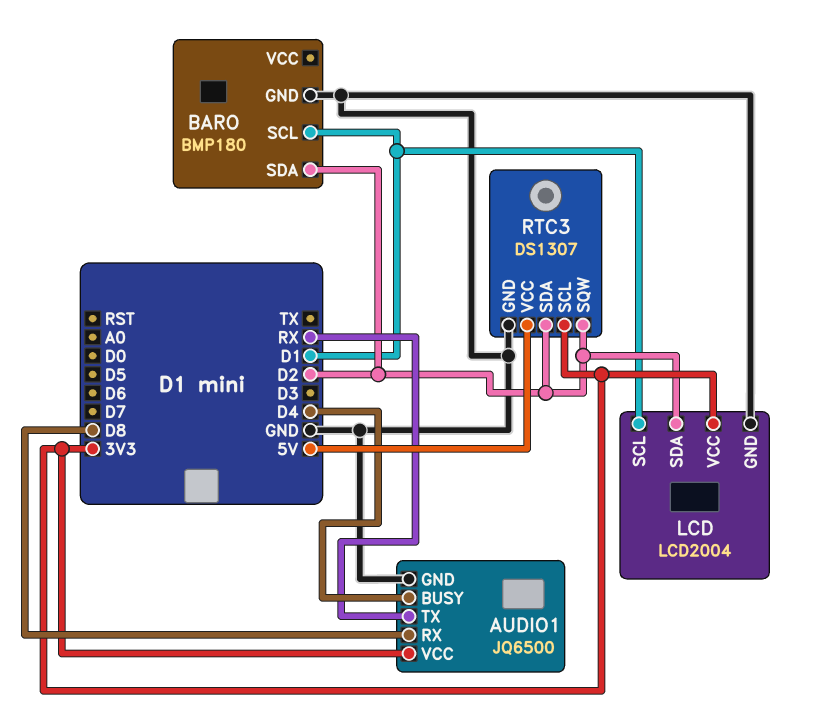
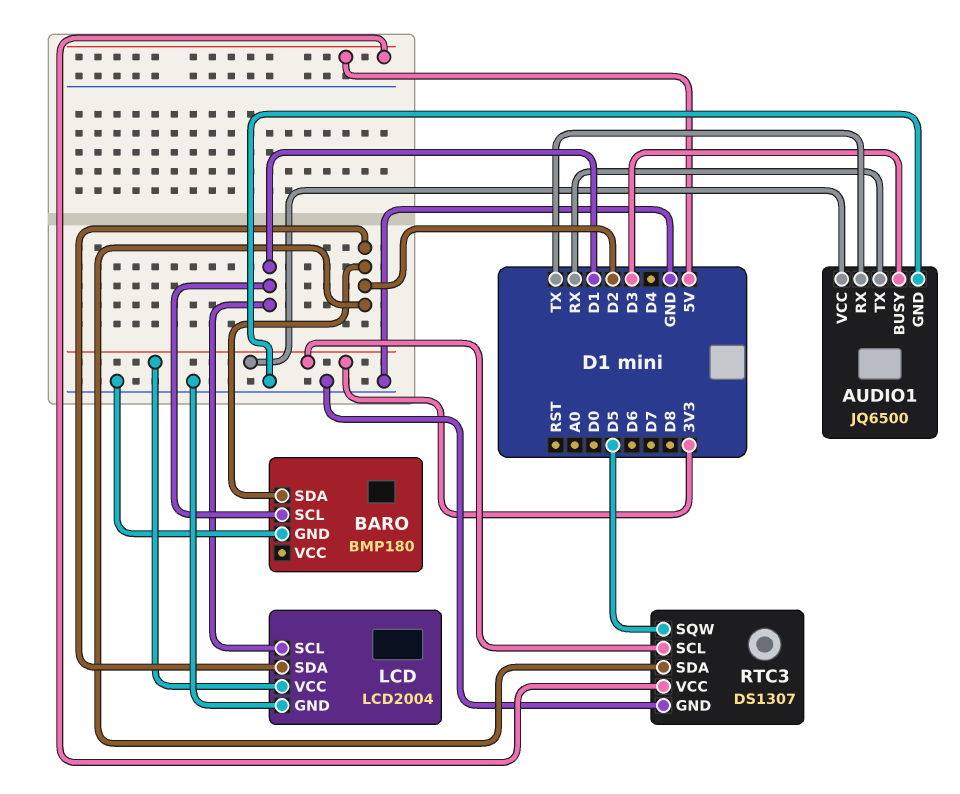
AUDIO1 pin BUSY: D4 -> D3
AUDIO1 pin RX: D8 -> TX
RTC3 pin SQW: D2 -> D5

